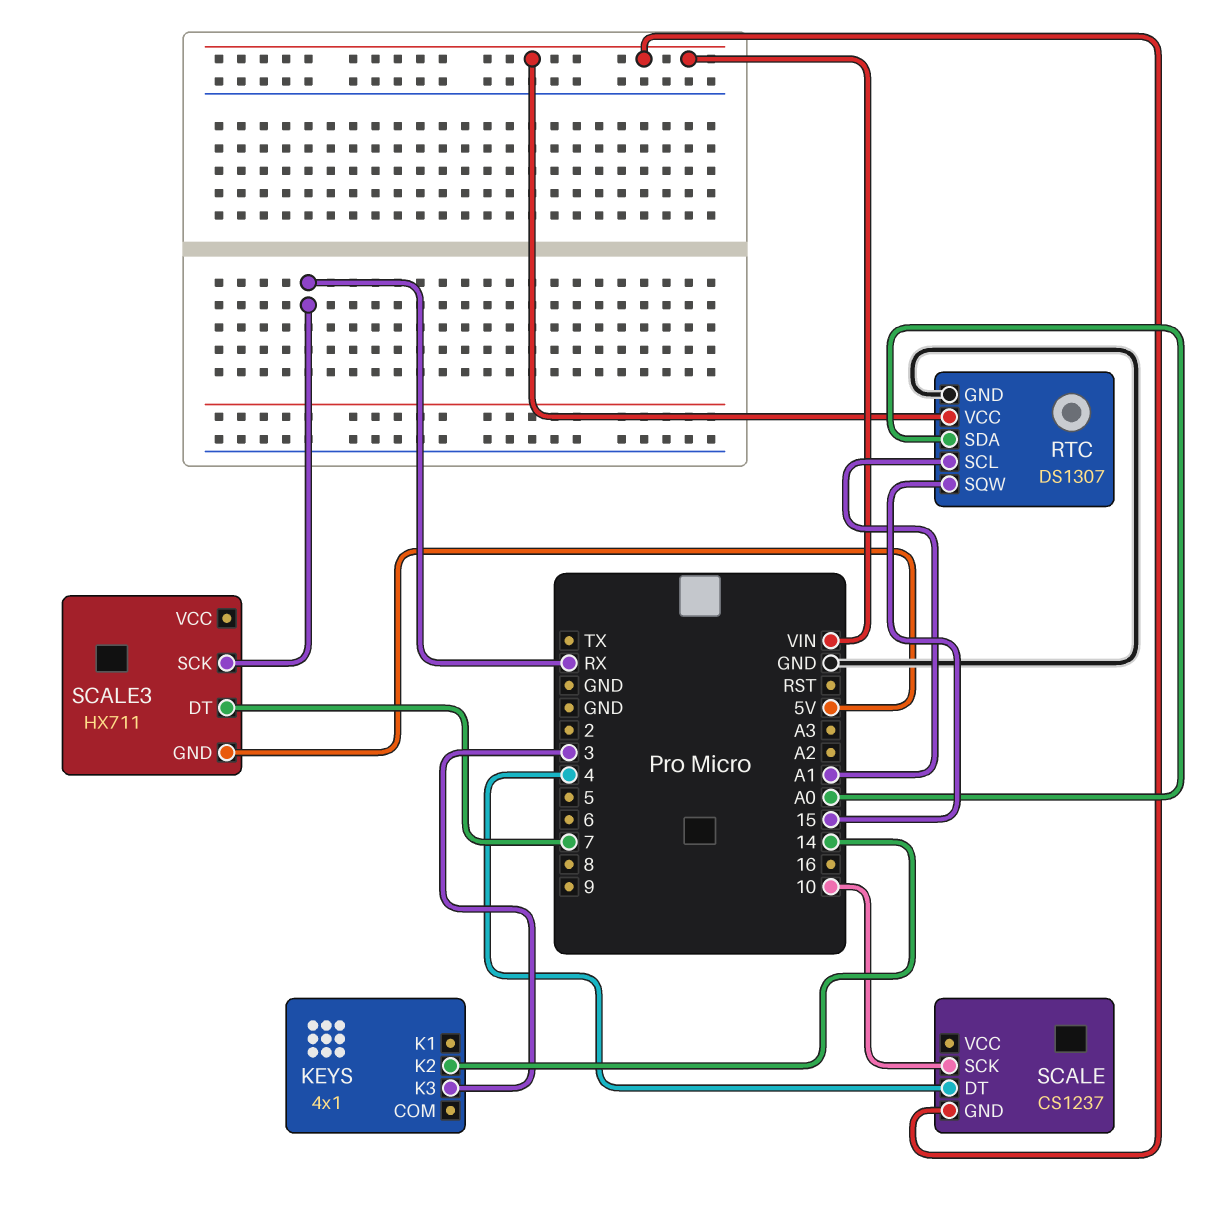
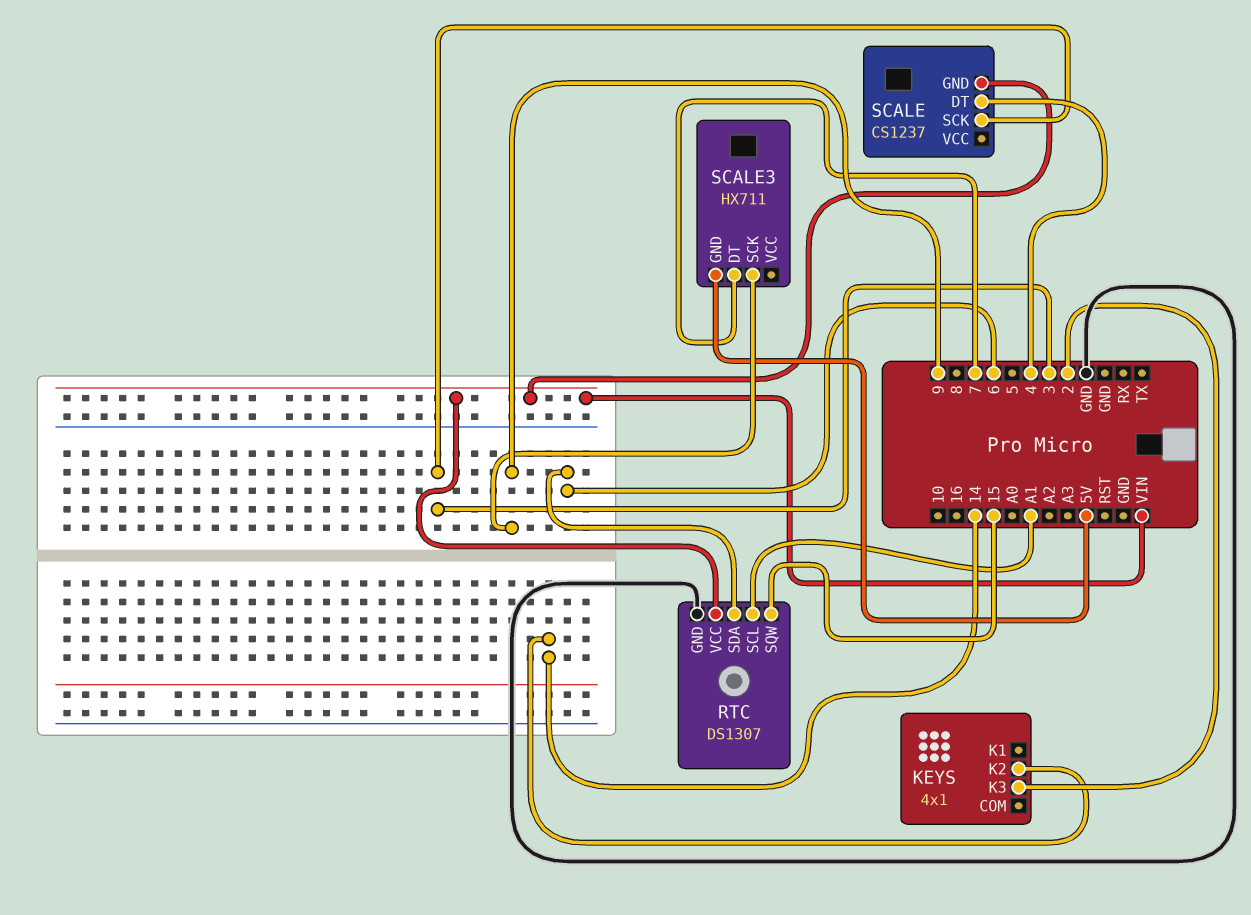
KEYS pin K3: 3 -> 2
RTC pin SDA: A0 -> 6
SCALE pin SCK: 10 -> 3
SCALE3 pin SCK: RX -> 9

